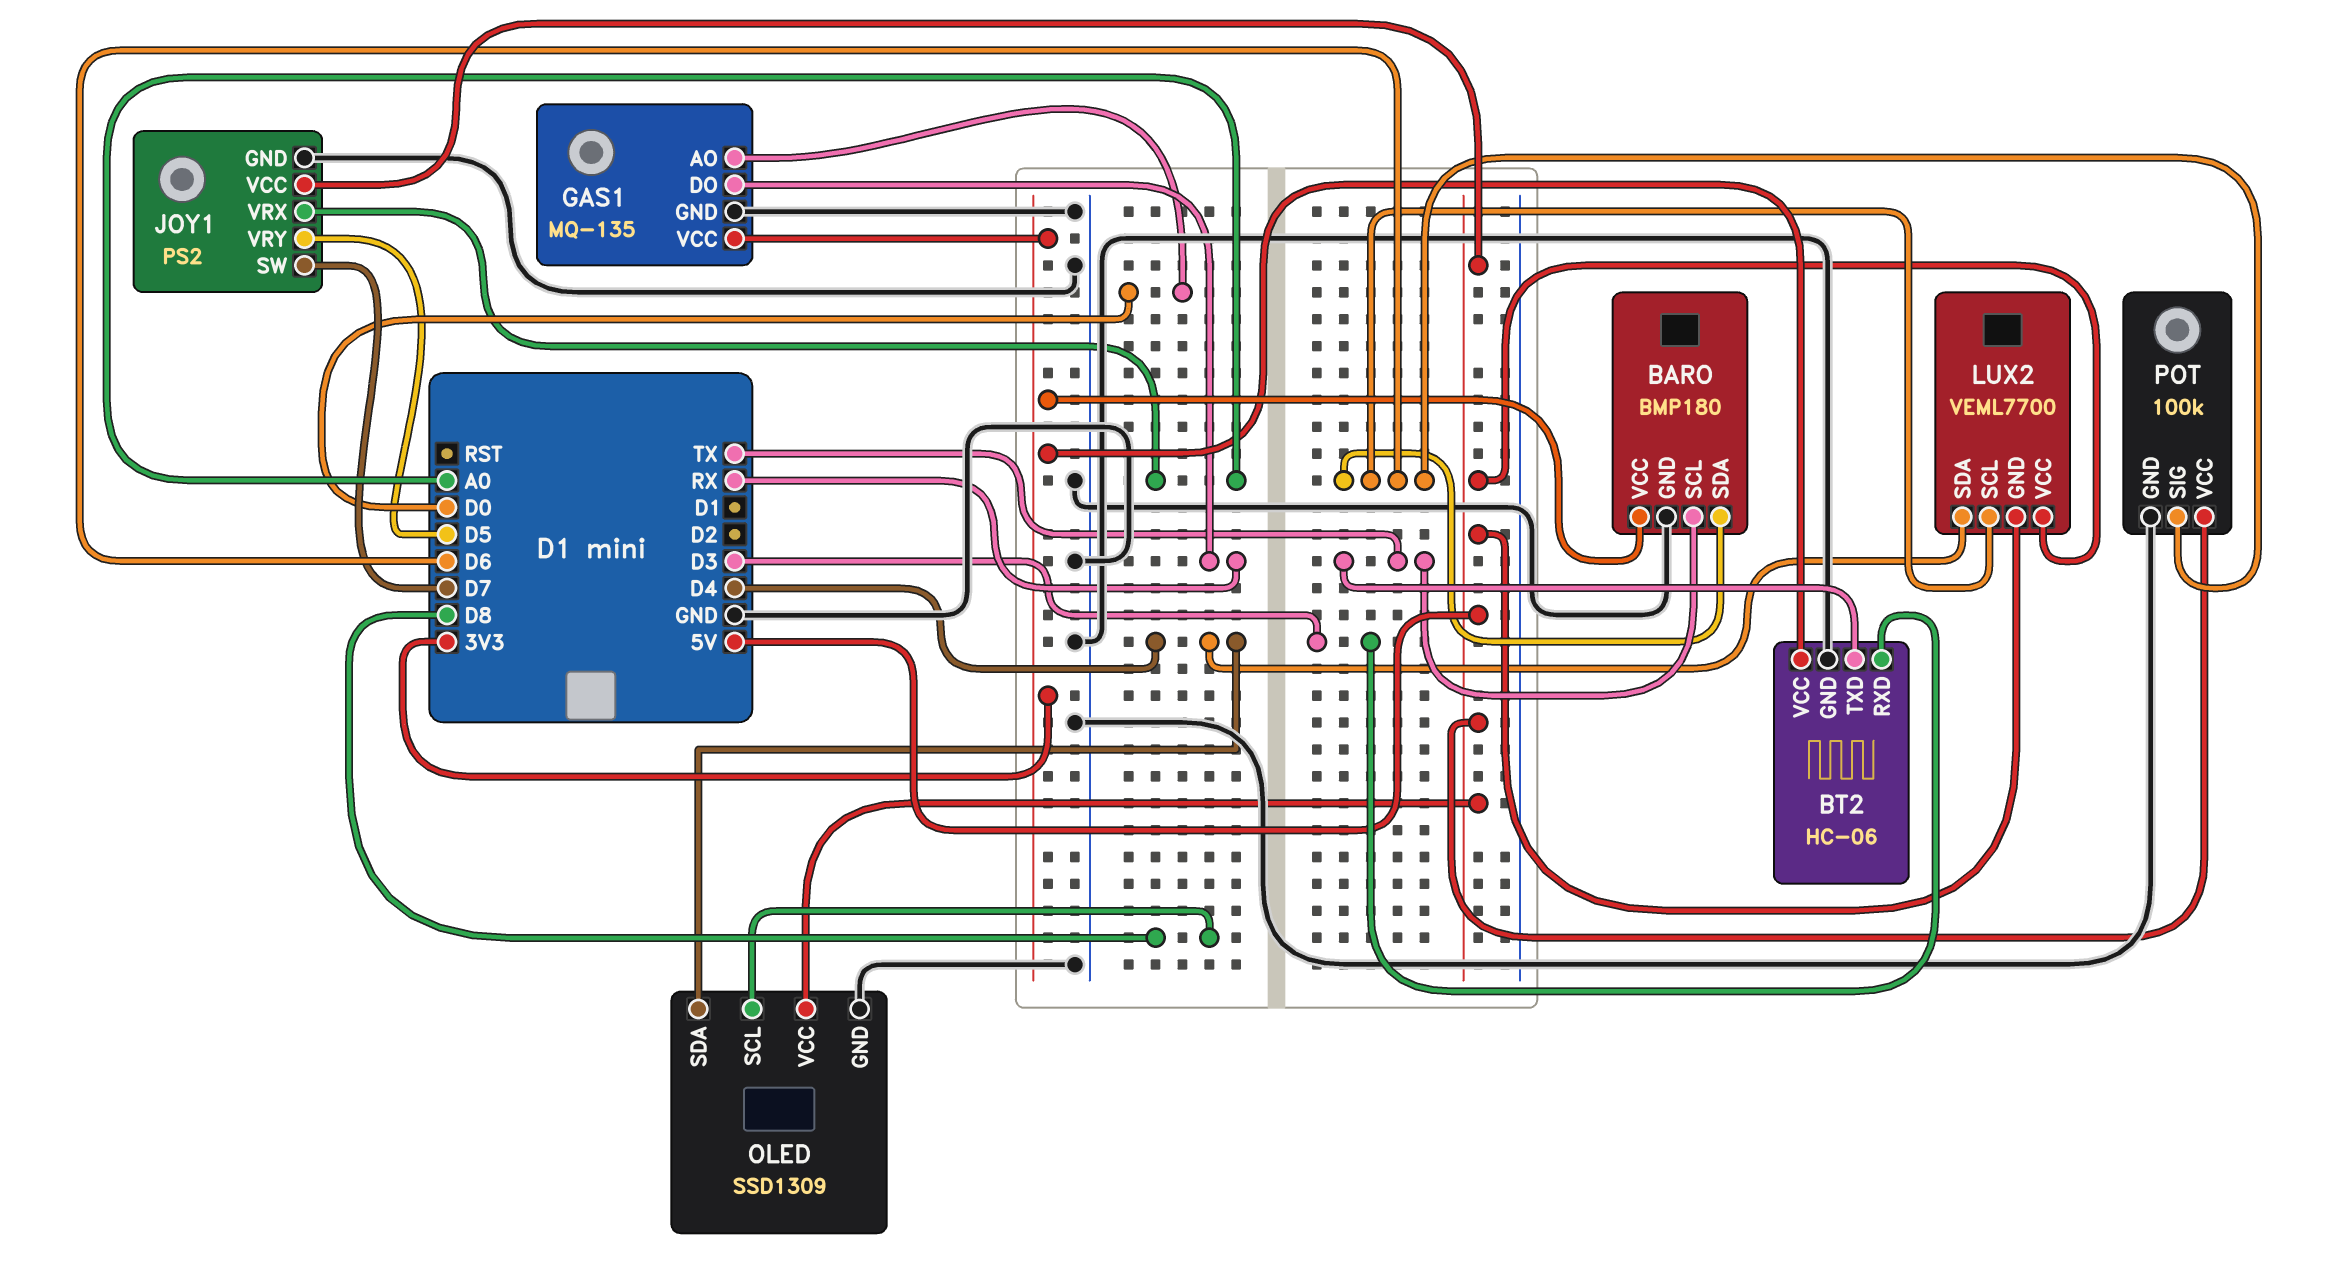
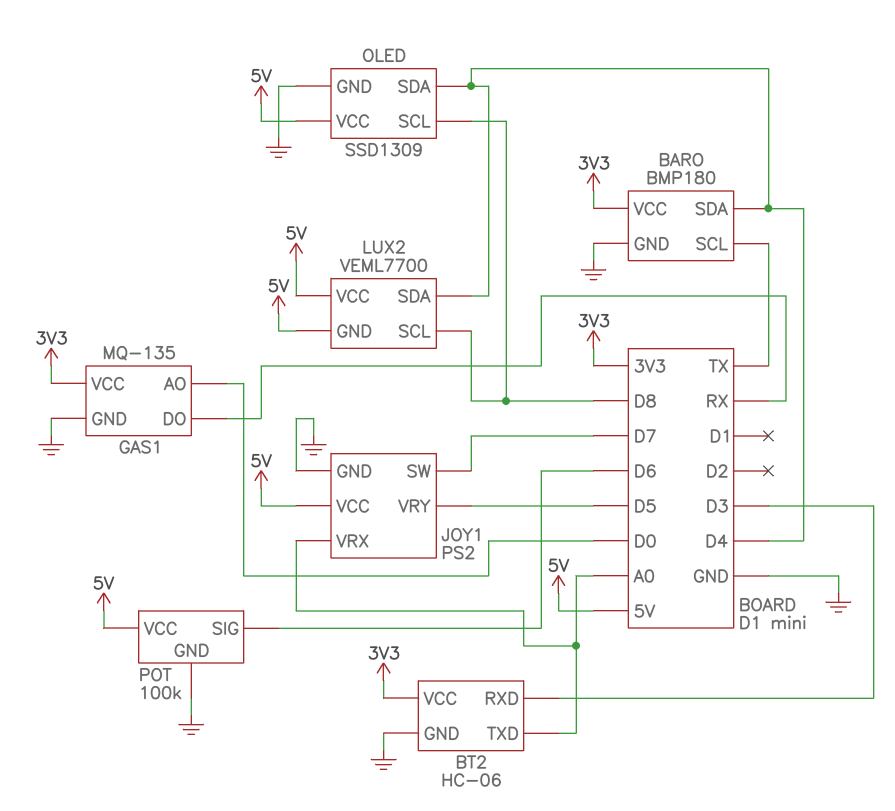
BARO pin SDA: D6 -> D4
BT2 pin TXD: TX -> A0
LUX2 pin SCL: D6 -> D8

